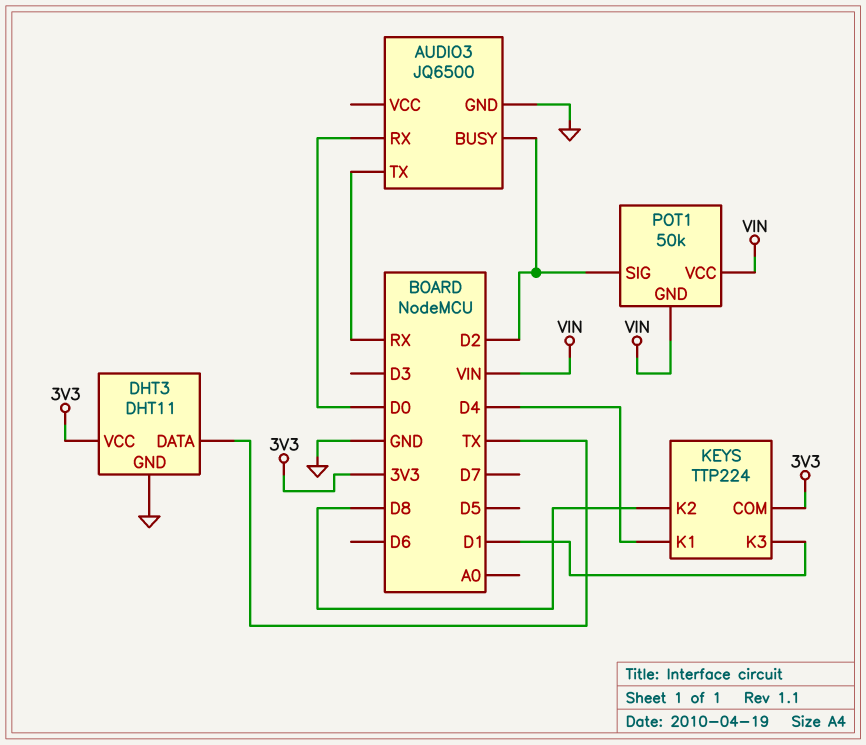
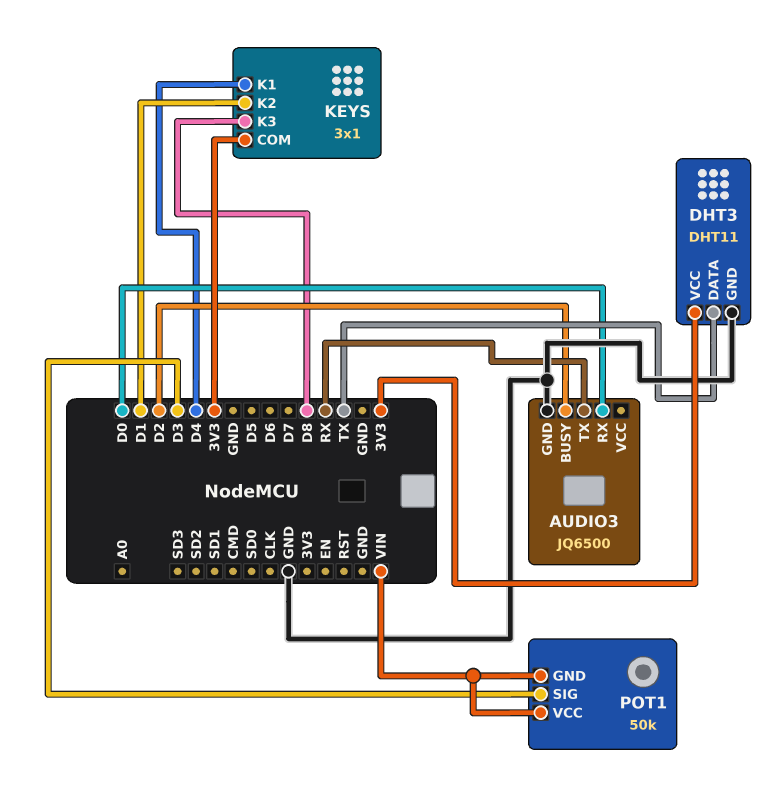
KEYS: TTP224 -> 3x1
KEYS pin K2: D8 -> D1
KEYS pin K3: D1 -> D8
POT1 pin SIG: D2 -> D3

